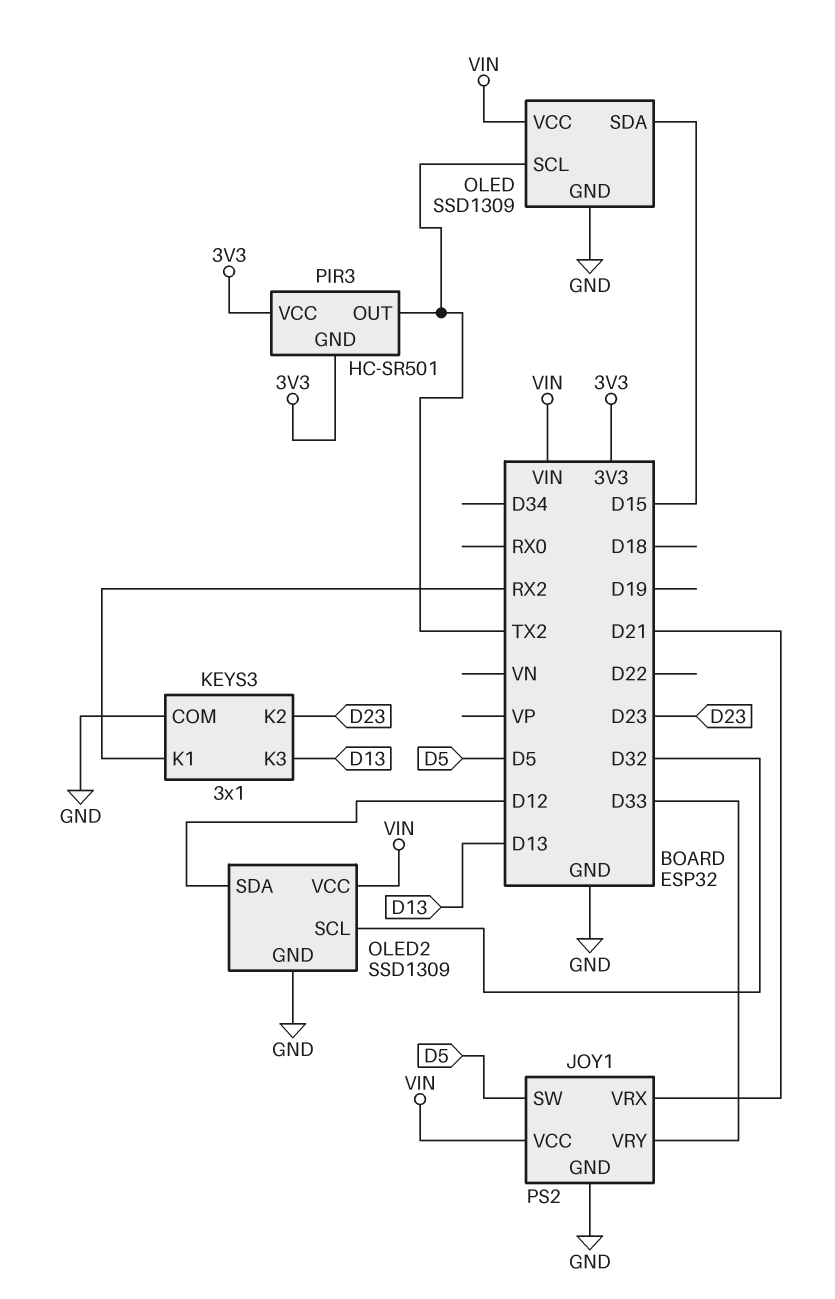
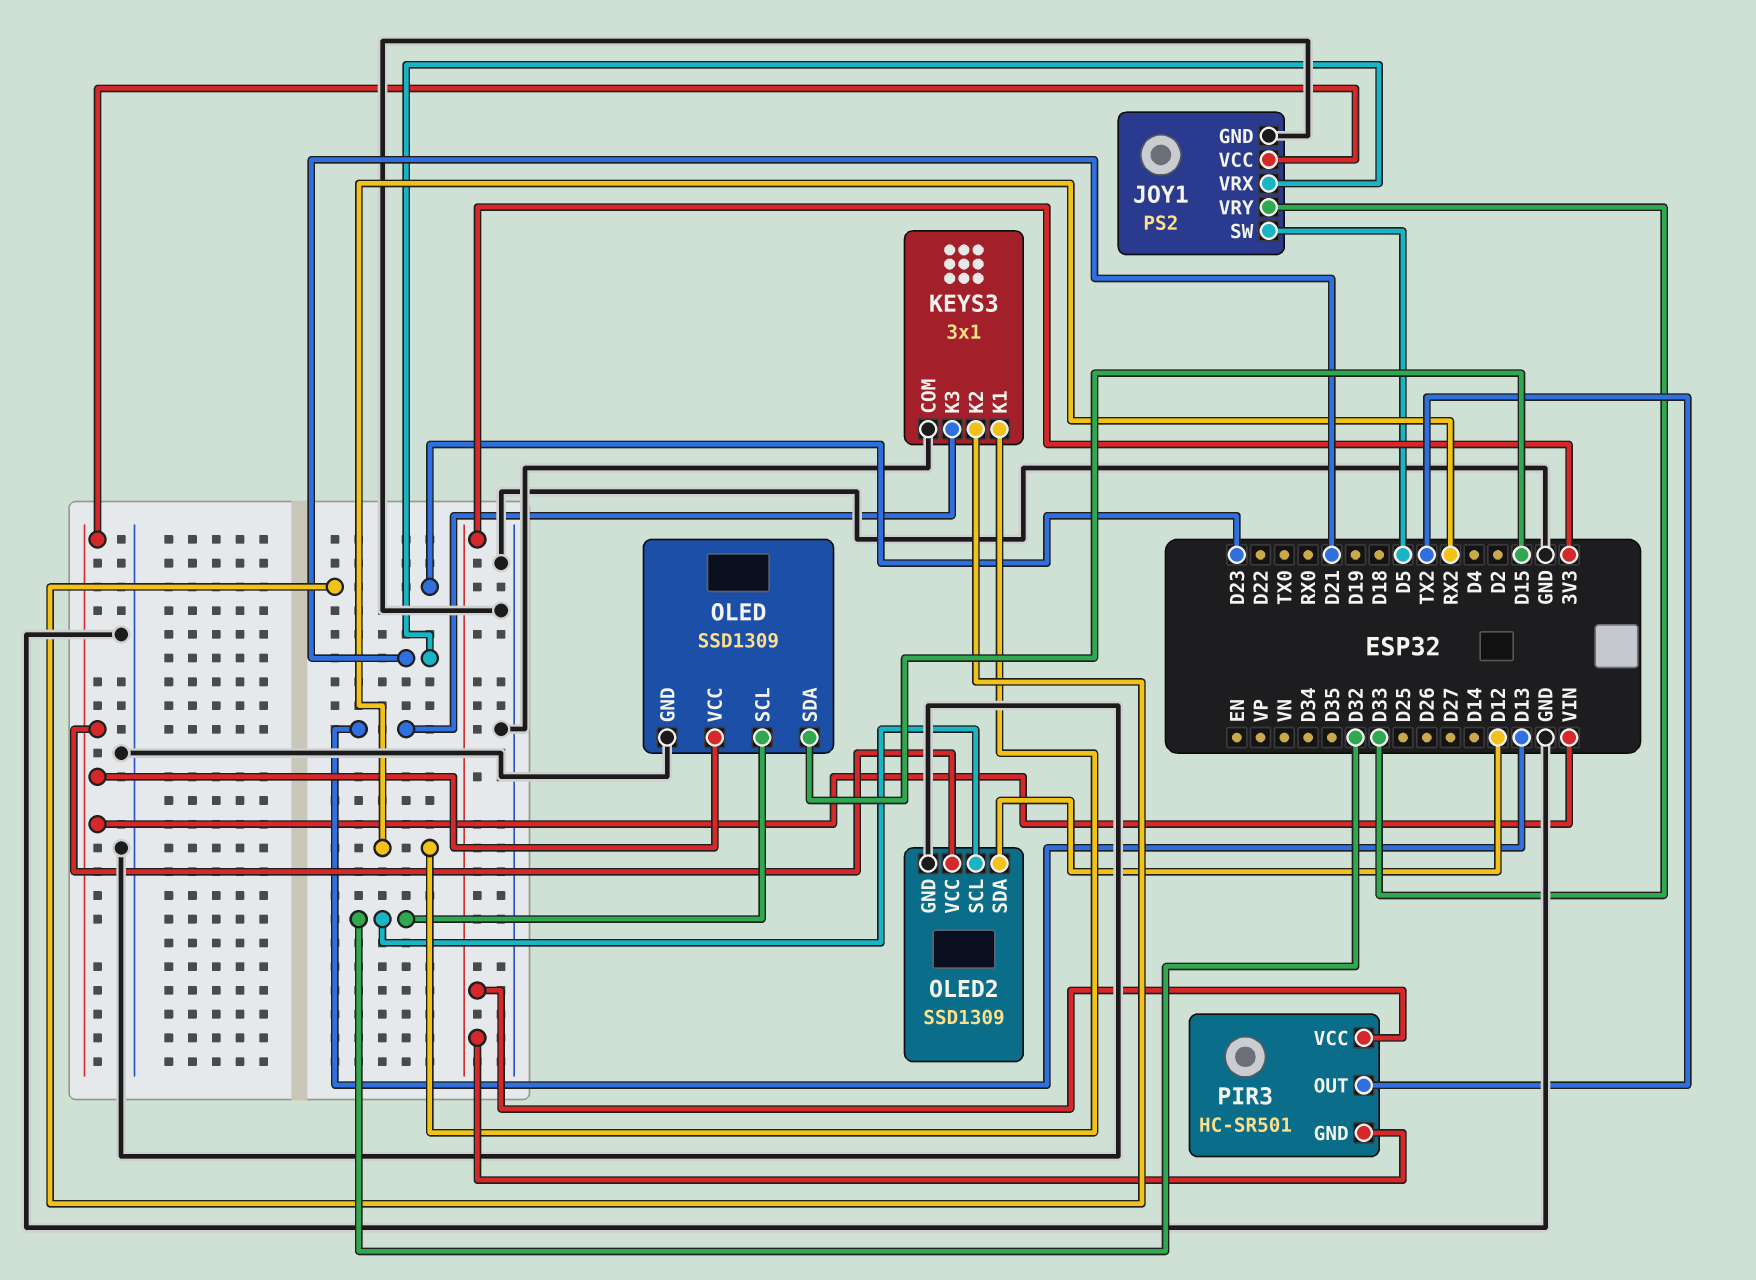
OLED pin SCL: TX2 -> D32

